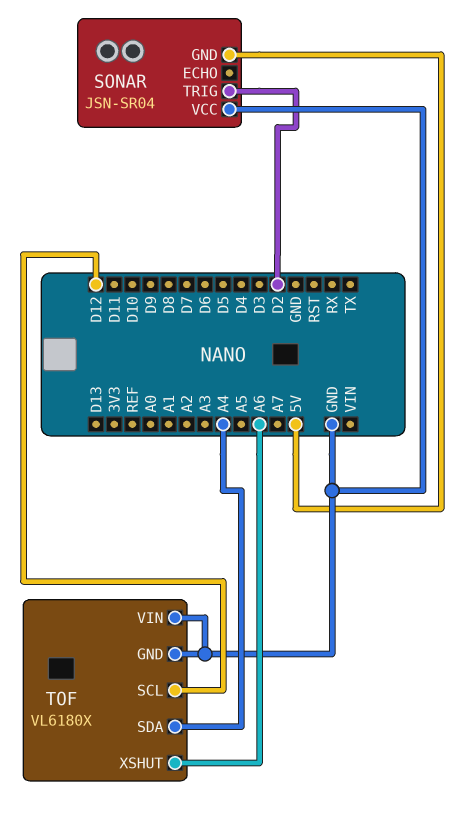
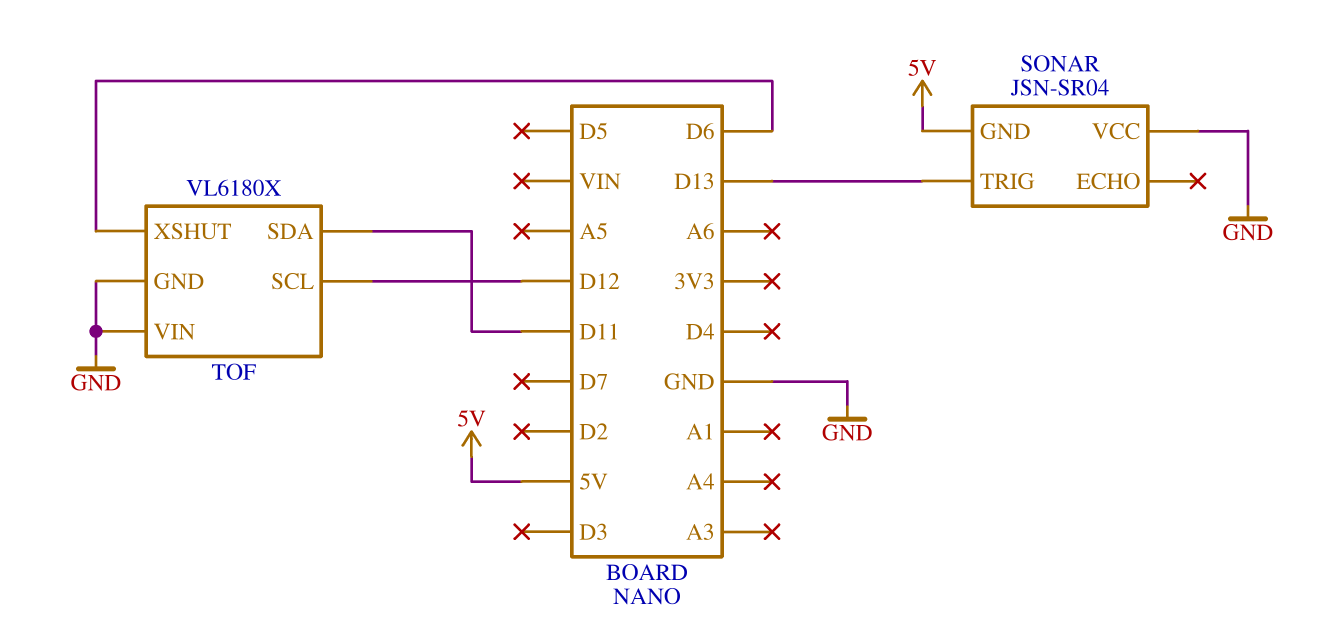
SONAR pin TRIG: D2 -> D13
TOF pin SDA: A4 -> D11
TOF pin XSHUT: A6 -> D6

